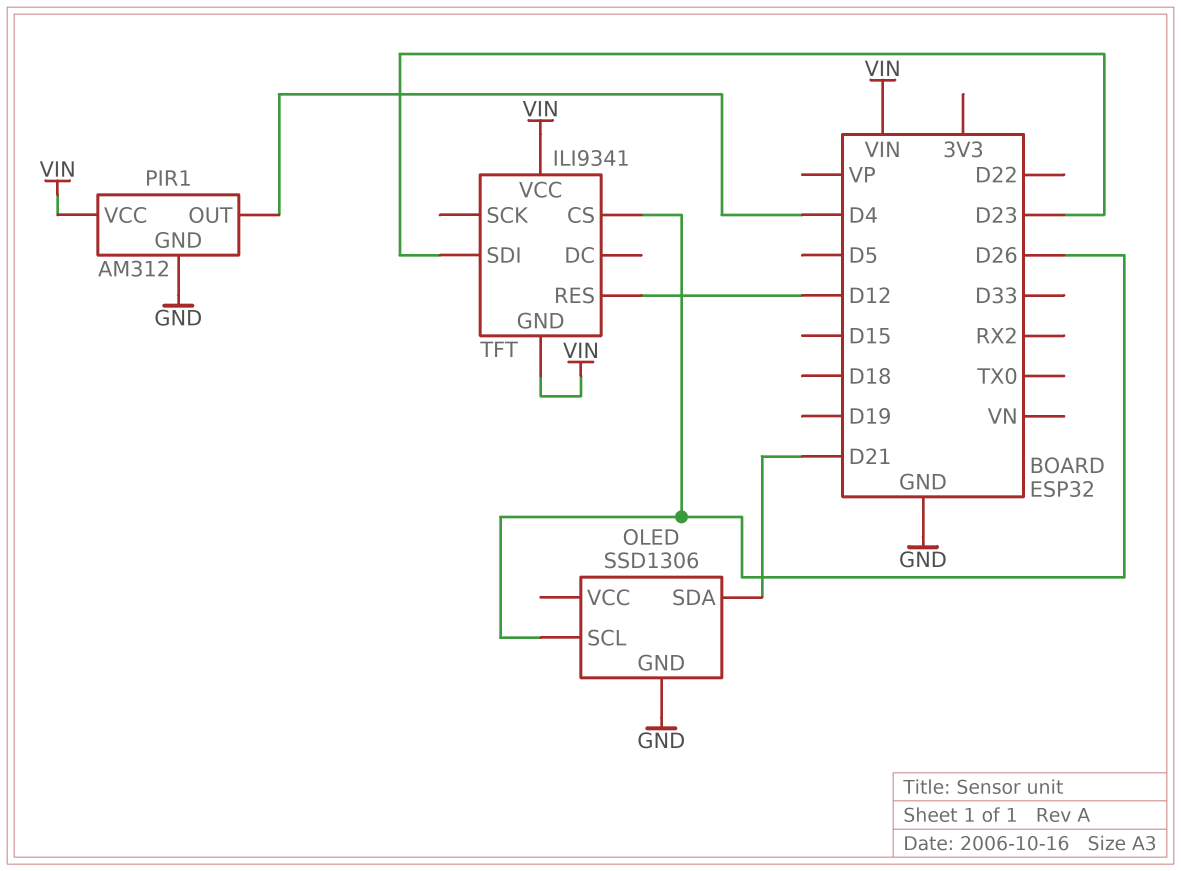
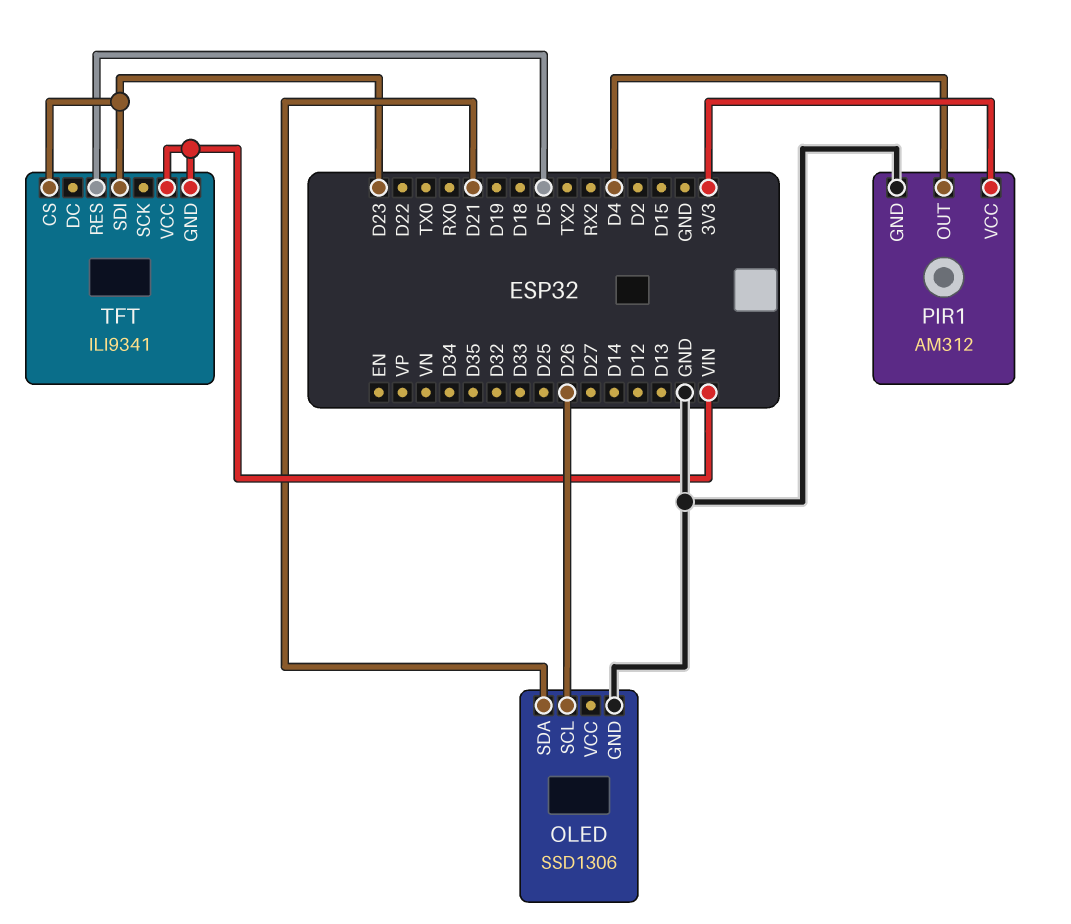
PIR1 pin VCC: VIN -> 3V3
TFT pin CS: D26 -> D23
TFT pin RES: D12 -> D5

